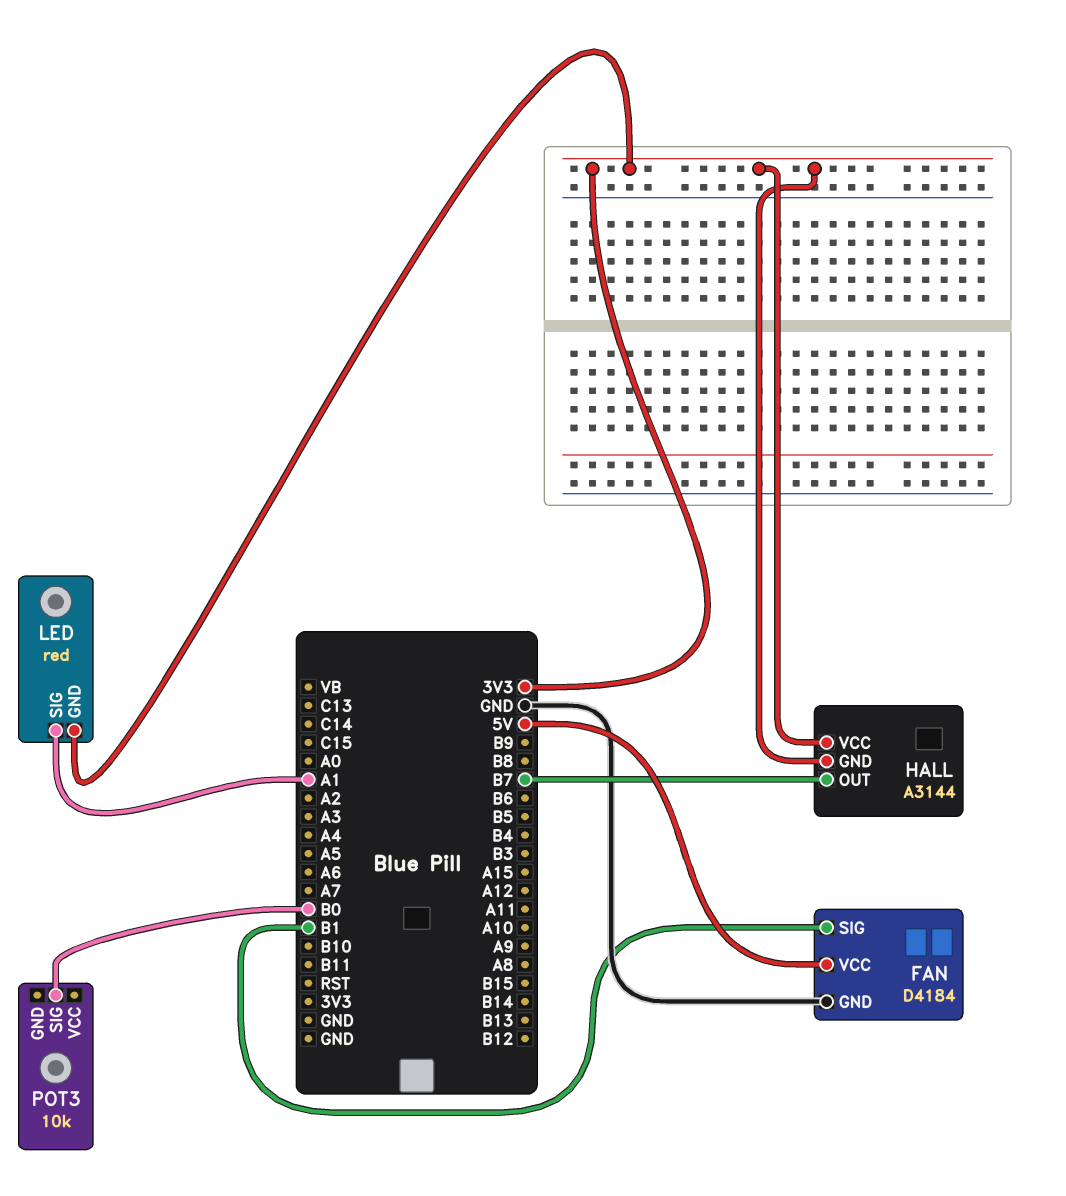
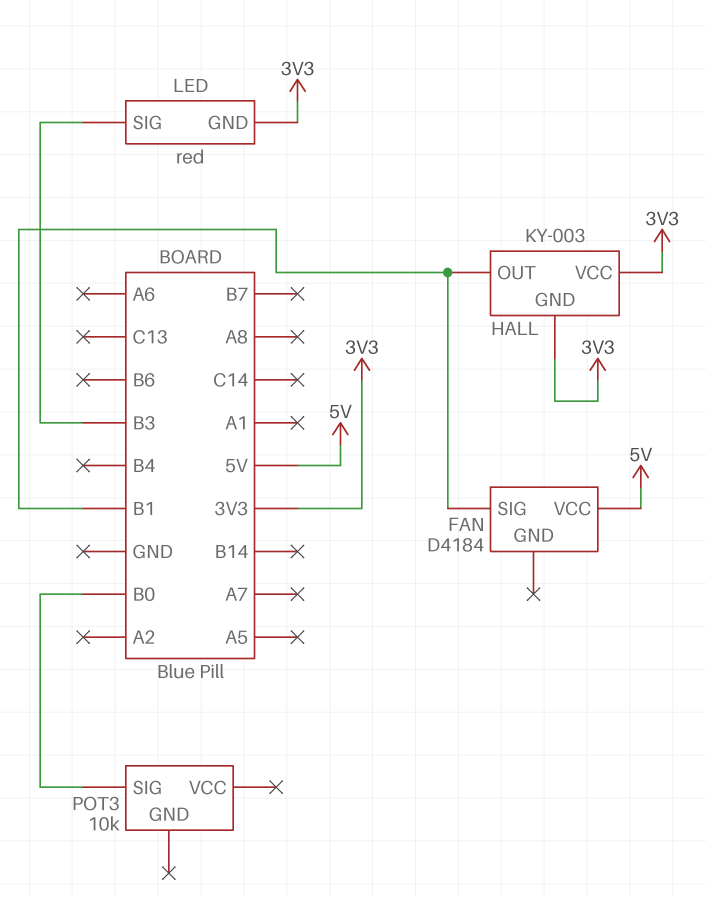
FAN pin GND: GND -> none
HALL: A3144 -> KY-003
HALL pin OUT: B7 -> B1
LED pin SIG: A1 -> B3

